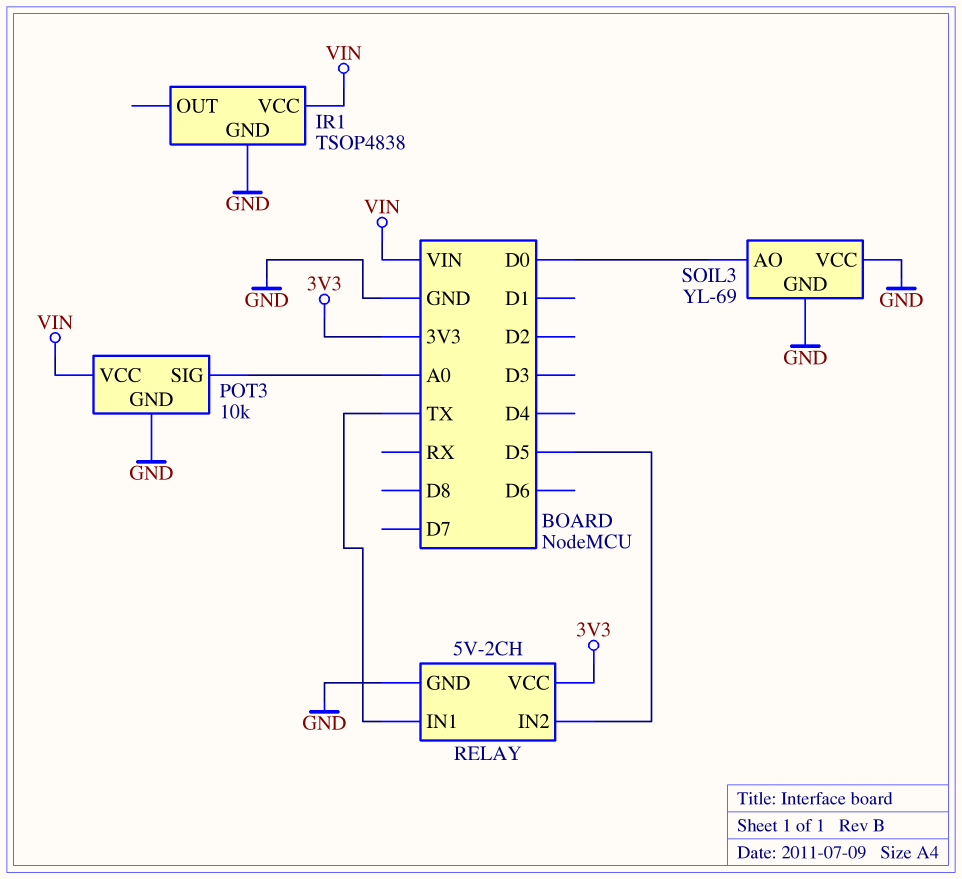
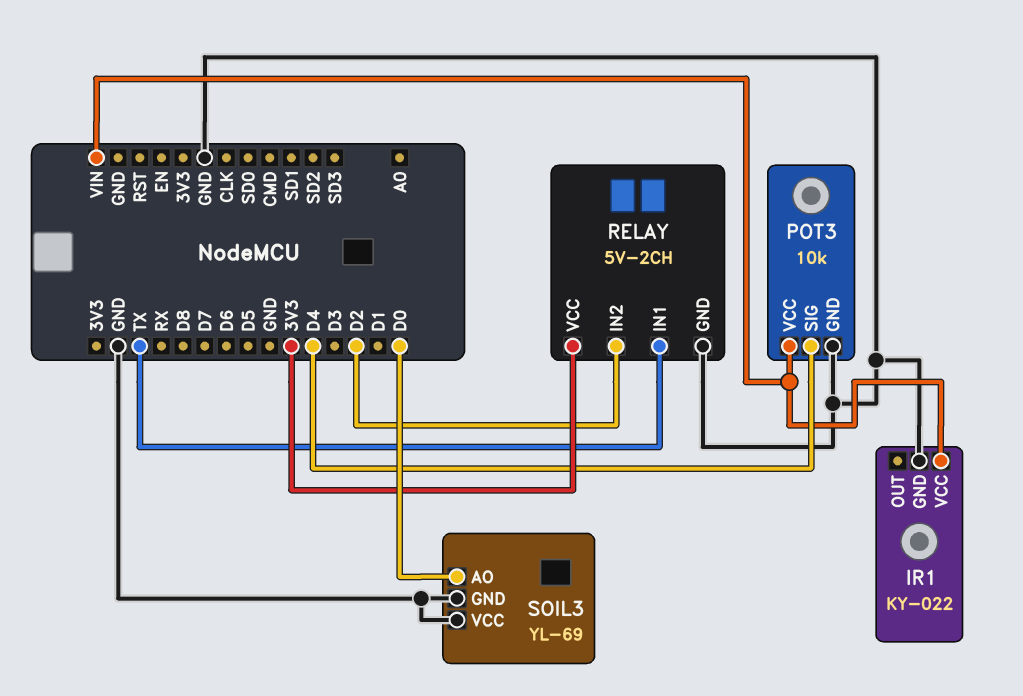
IR1: TSOP4838 -> KY-022
POT3 pin SIG: A0 -> D4
RELAY pin IN2: D5 -> D2

